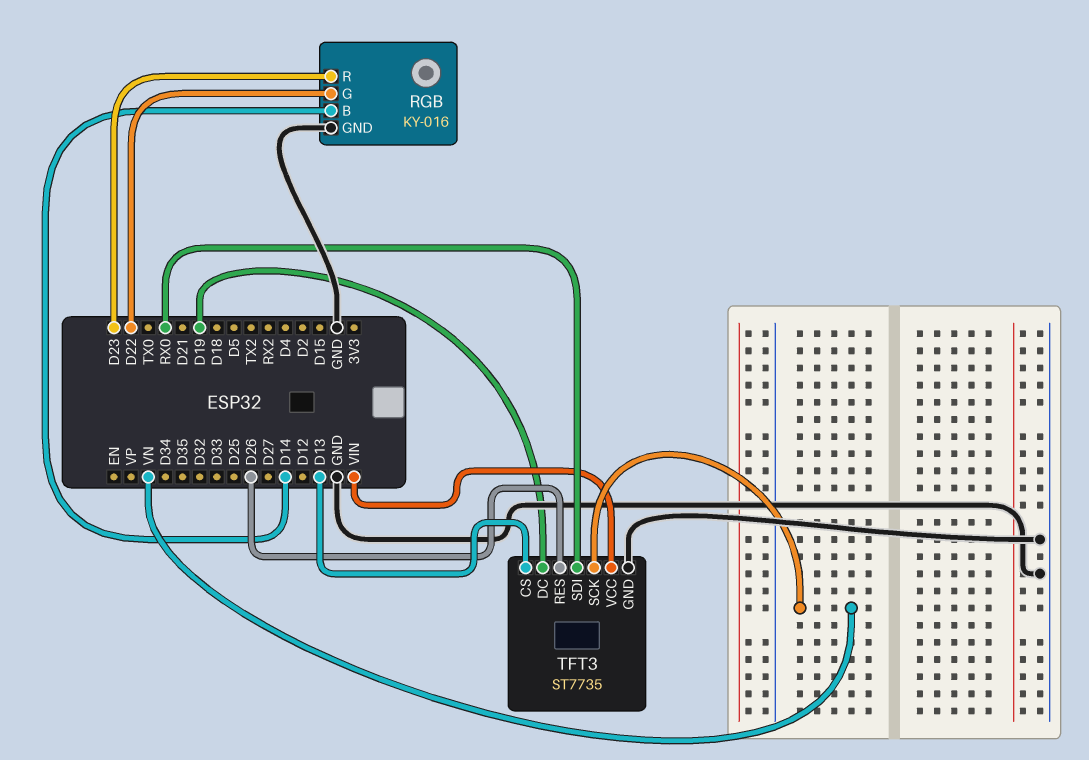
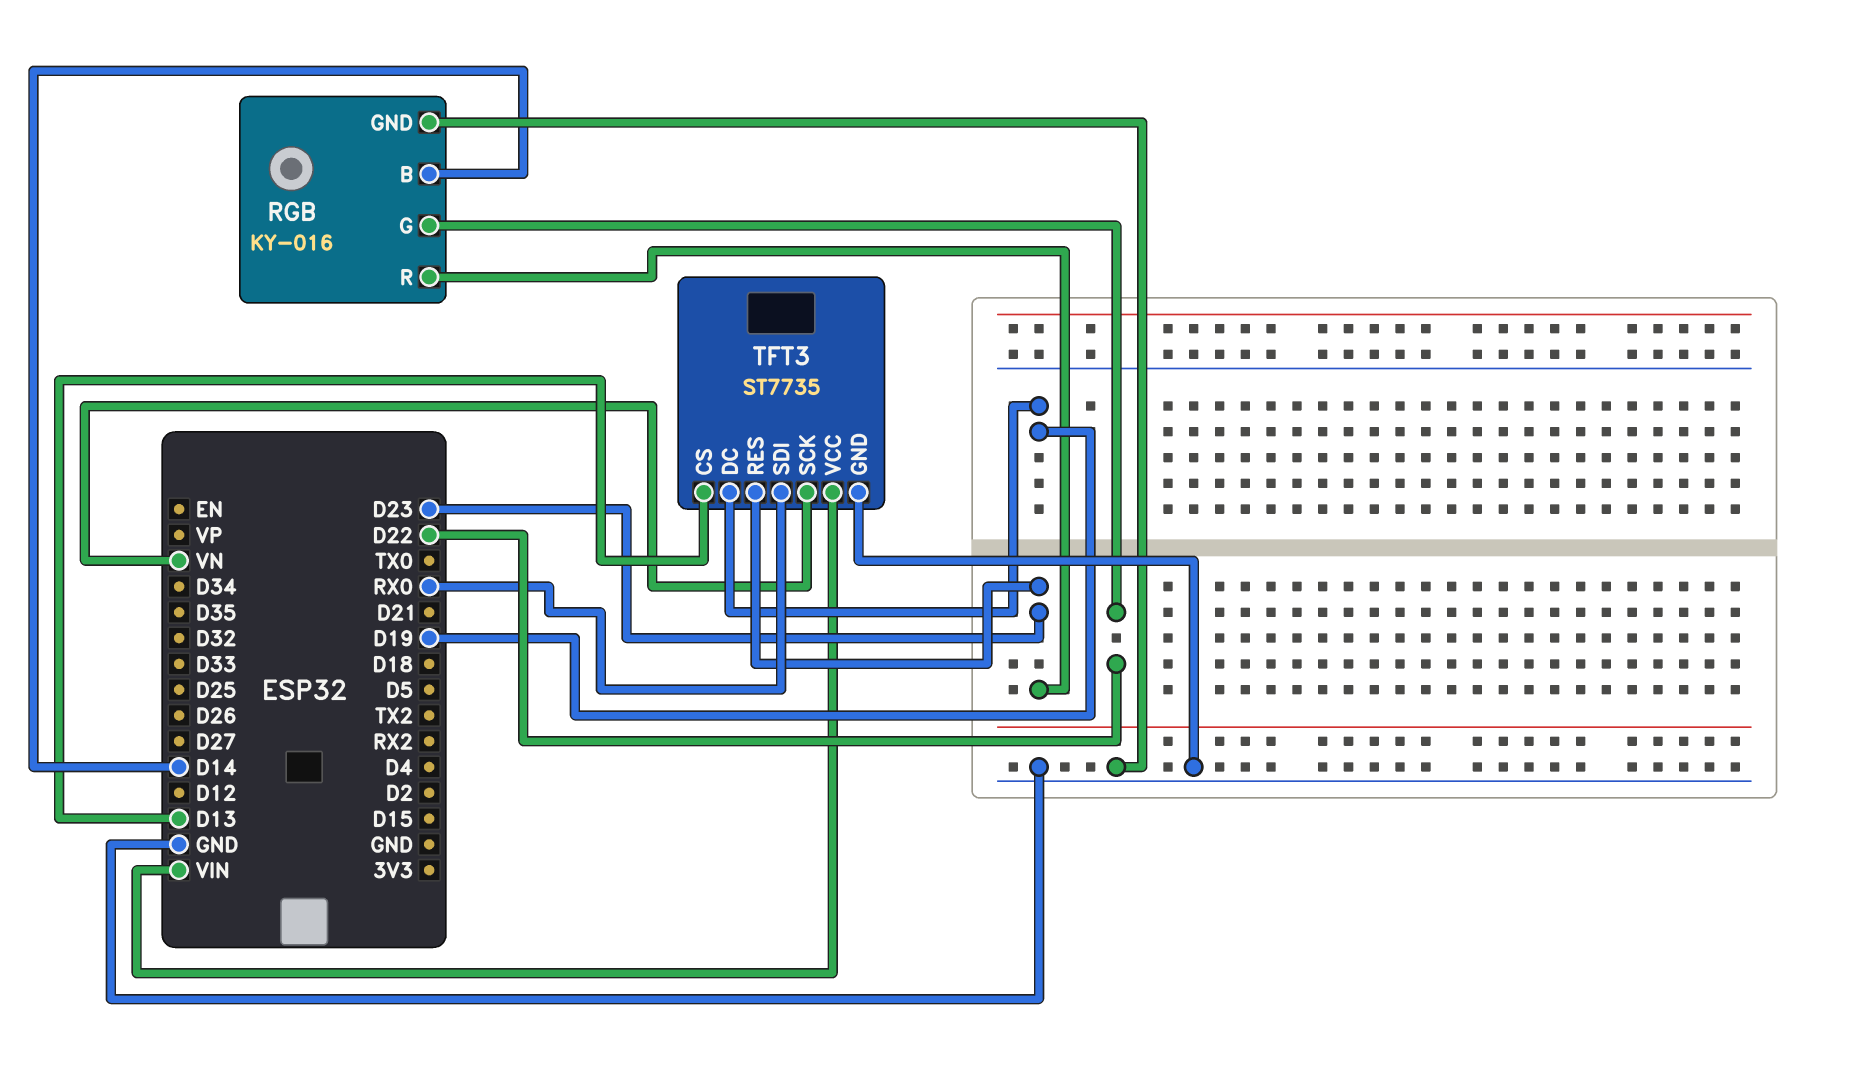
TFT3 pin RES: D26 -> D23

